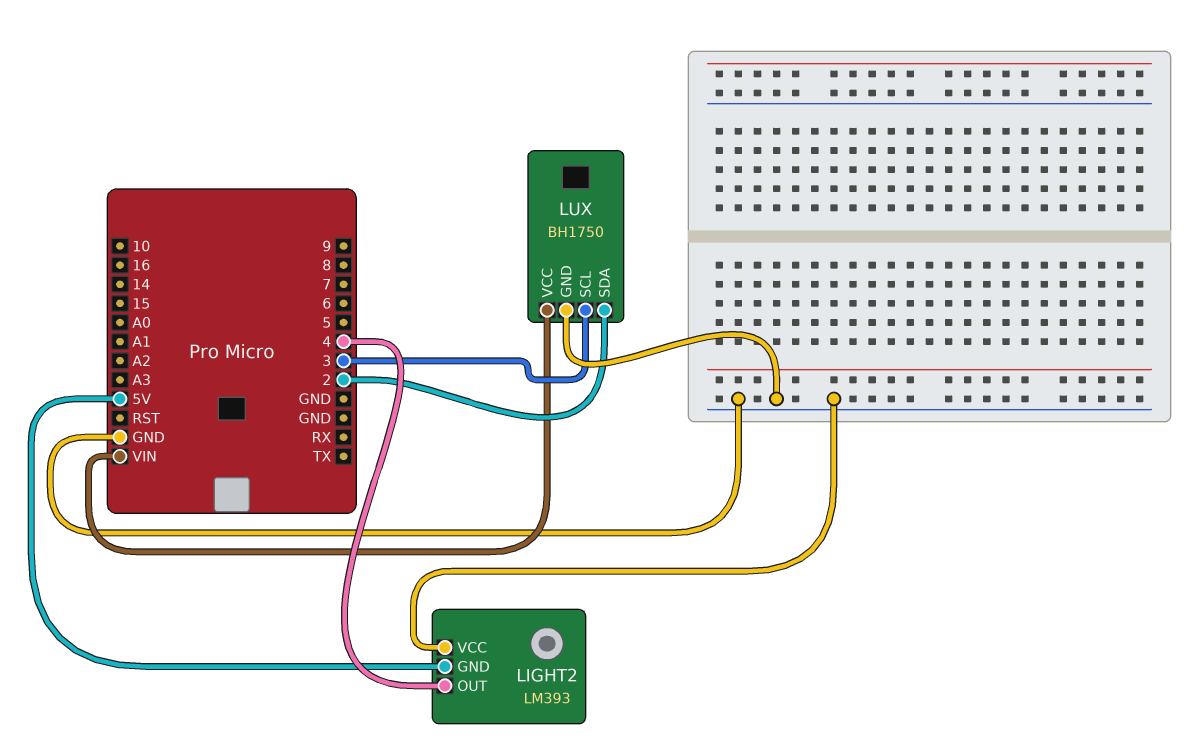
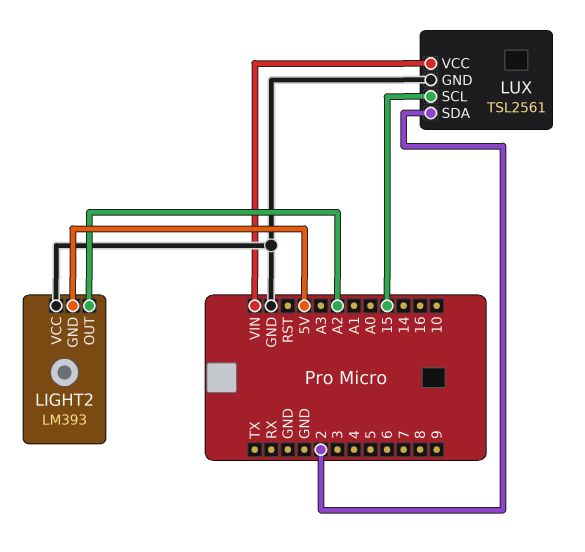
LIGHT2 pin OUT: 4 -> A2
LUX: BH1750 -> TSL2561
LUX pin SCL: 3 -> 15

